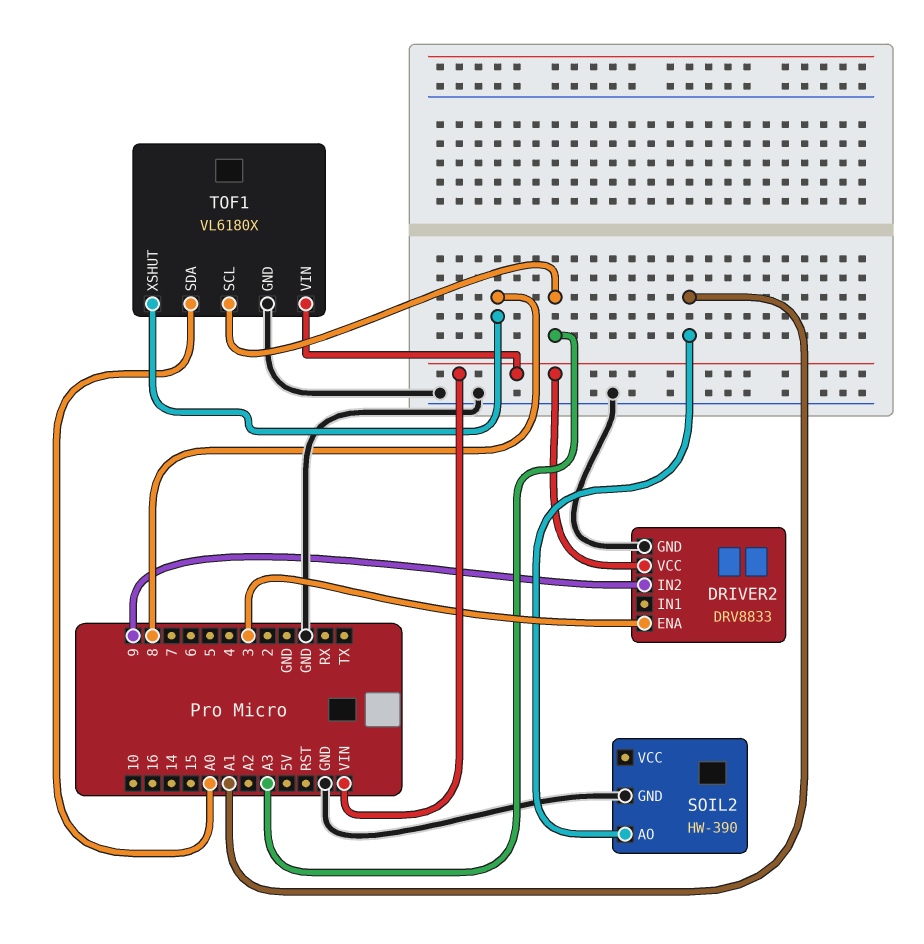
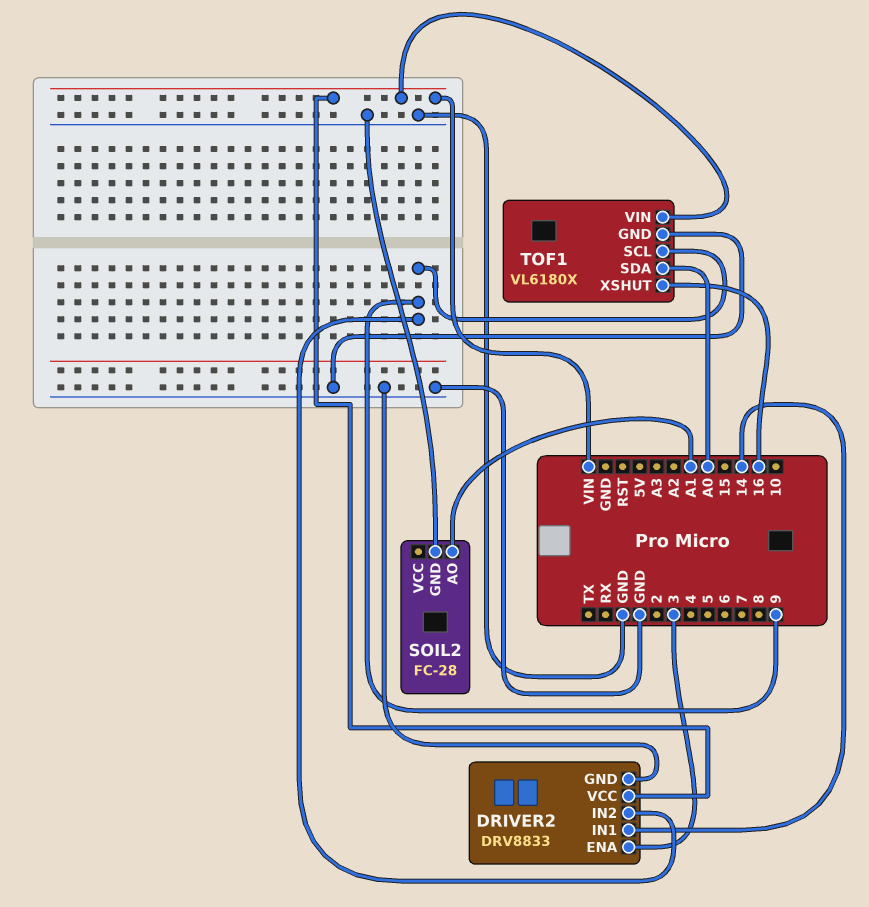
DRIVER2 pin IN1: none -> 14
SOIL2: HW-390 -> FC-28
TOF1 pin SCL: A3 -> 9
TOF1 pin XSHUT: 8 -> 16

